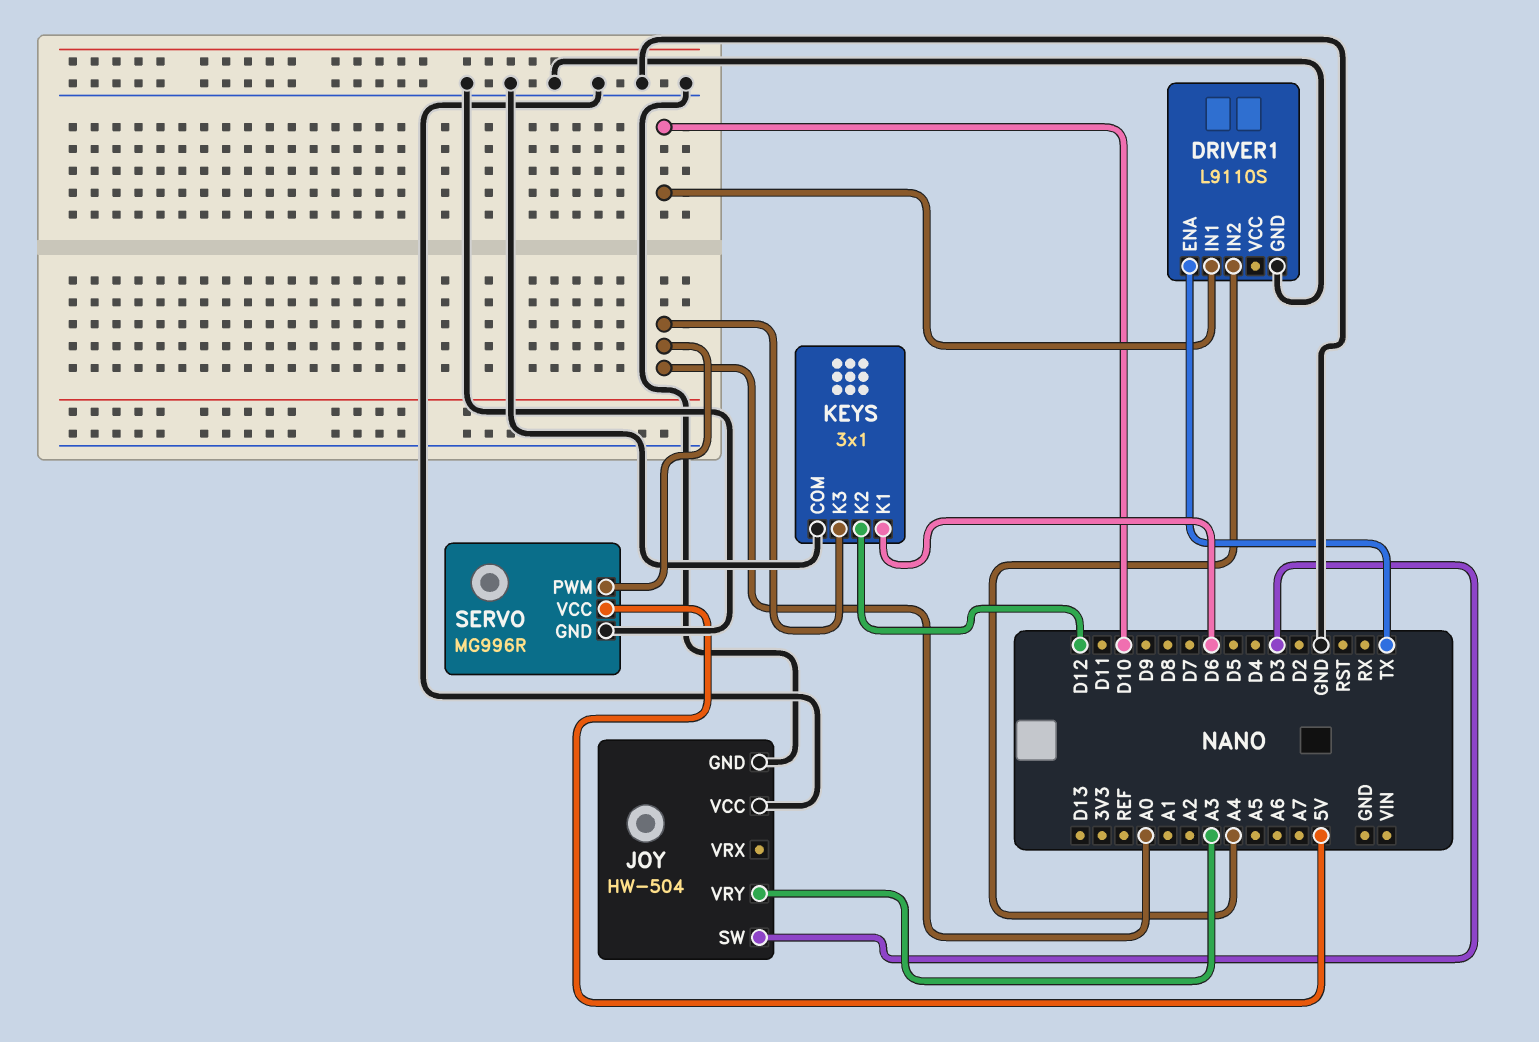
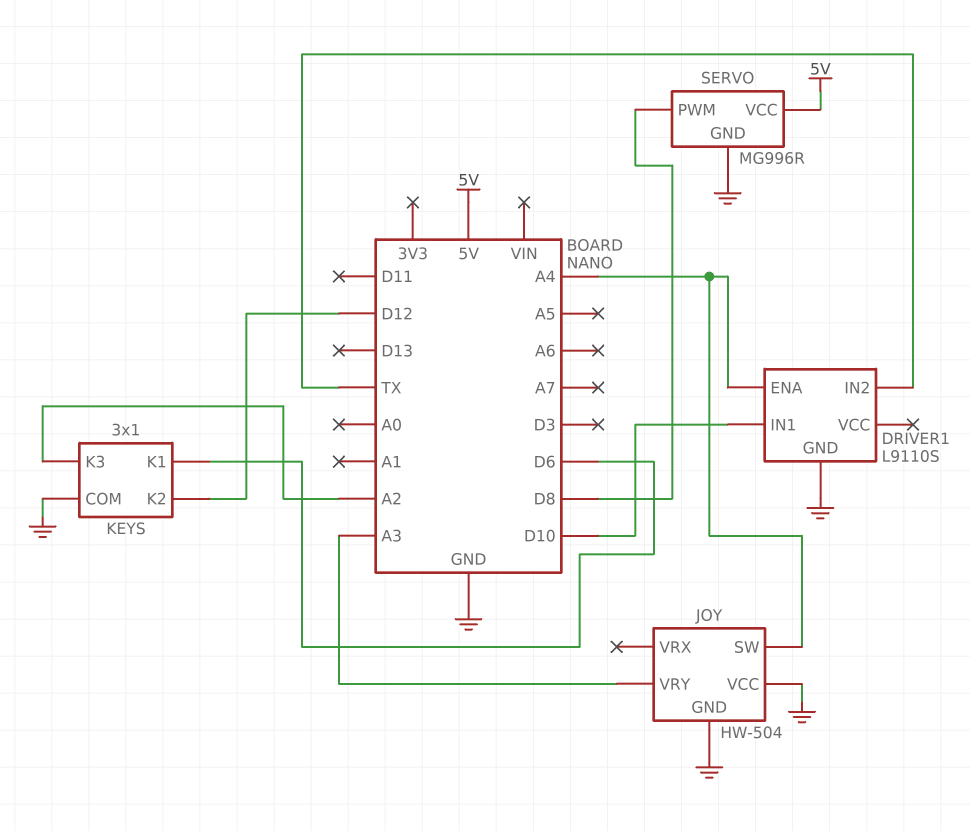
DRIVER1 pin ENA: TX -> A4
DRIVER1 pin IN2: A4 -> TX
JOY pin SW: D3 -> A4
KEYS pin K3: A0 -> A2
SERVO pin PWM: A0 -> D8

